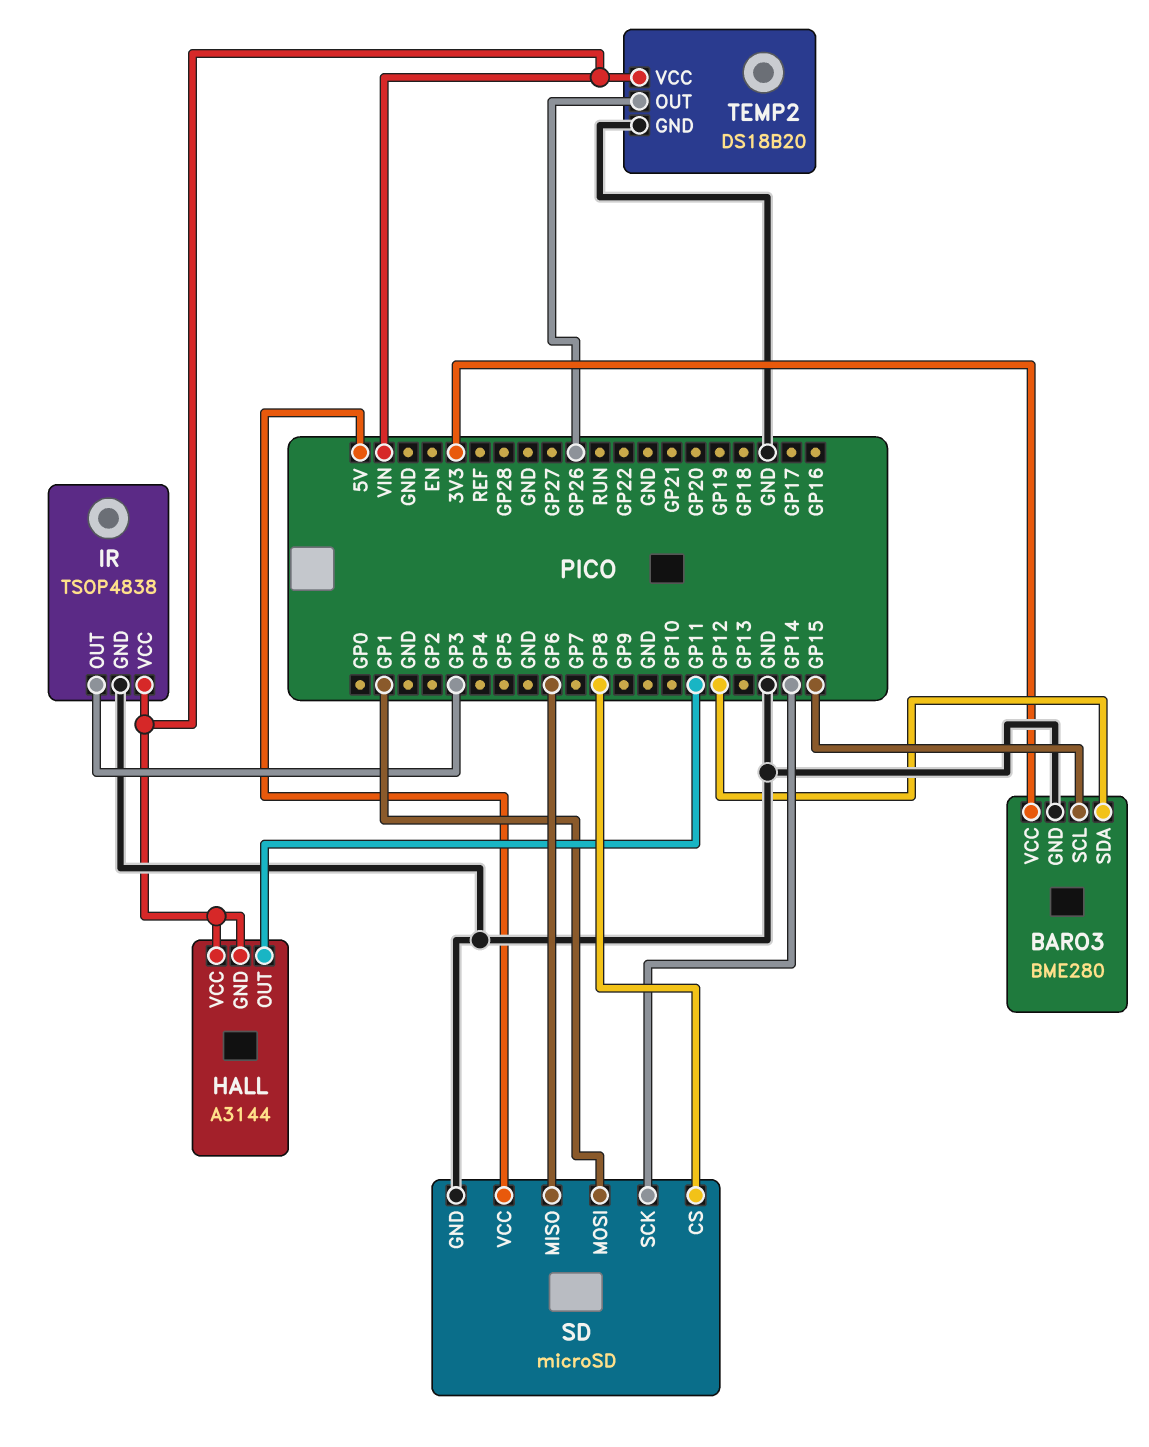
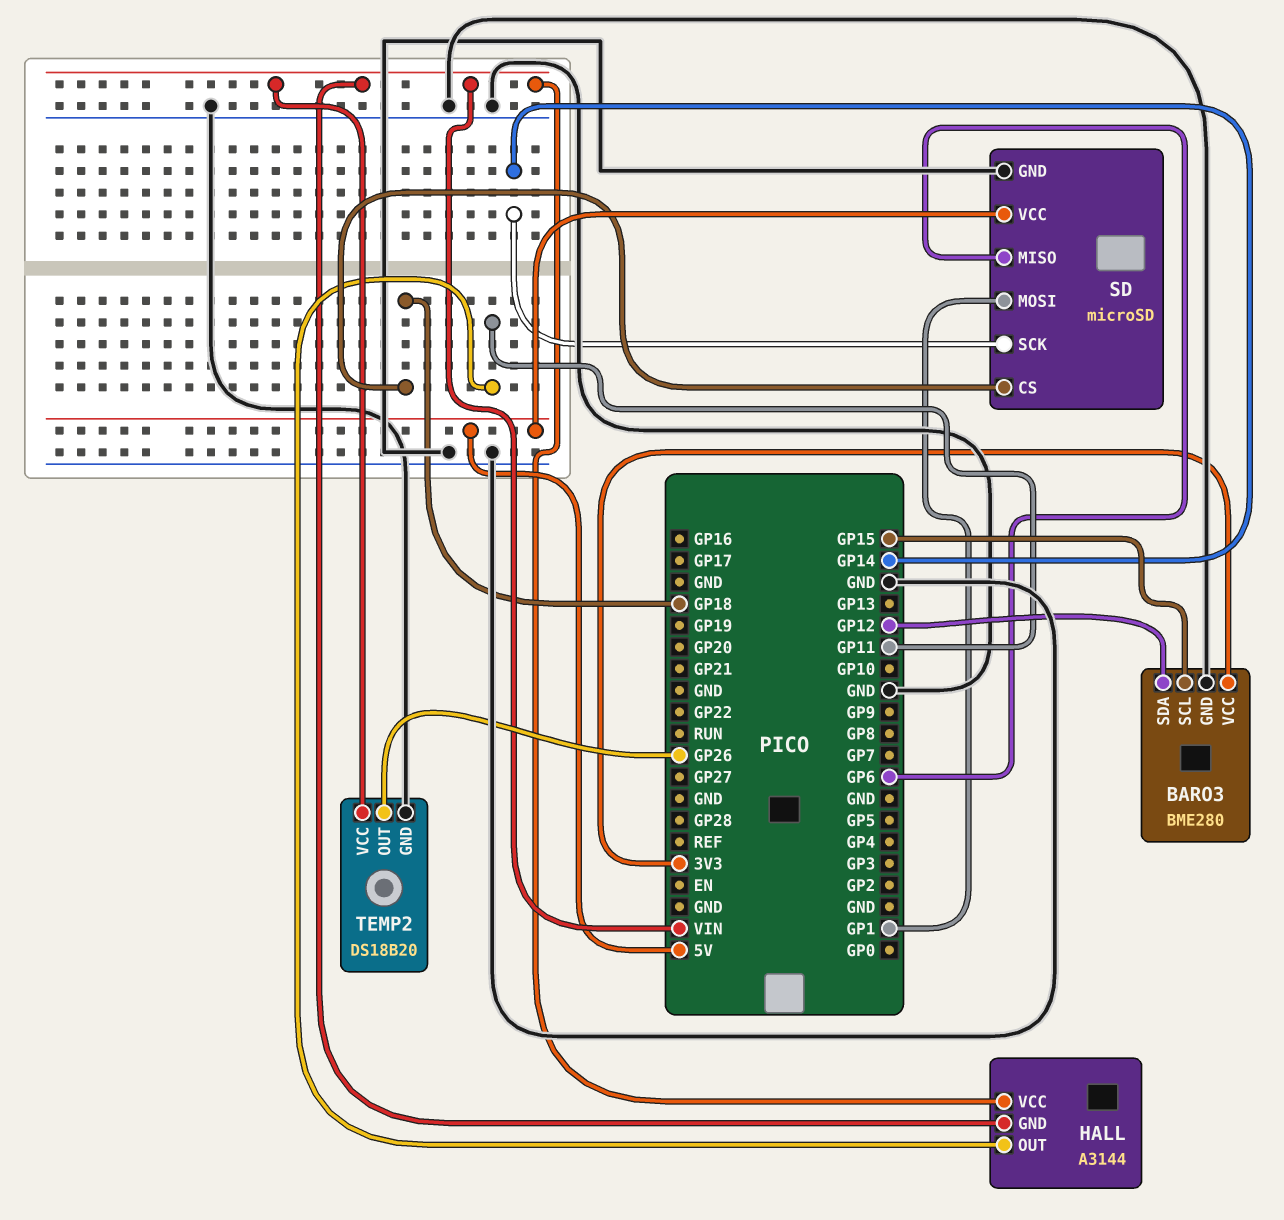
IR: TSOP4838 -> none
IR pin GND: GND -> none
IR pin OUT: GP3 -> none
IR pin VCC: VIN -> none
SD pin CS: GP8 -> GP18

